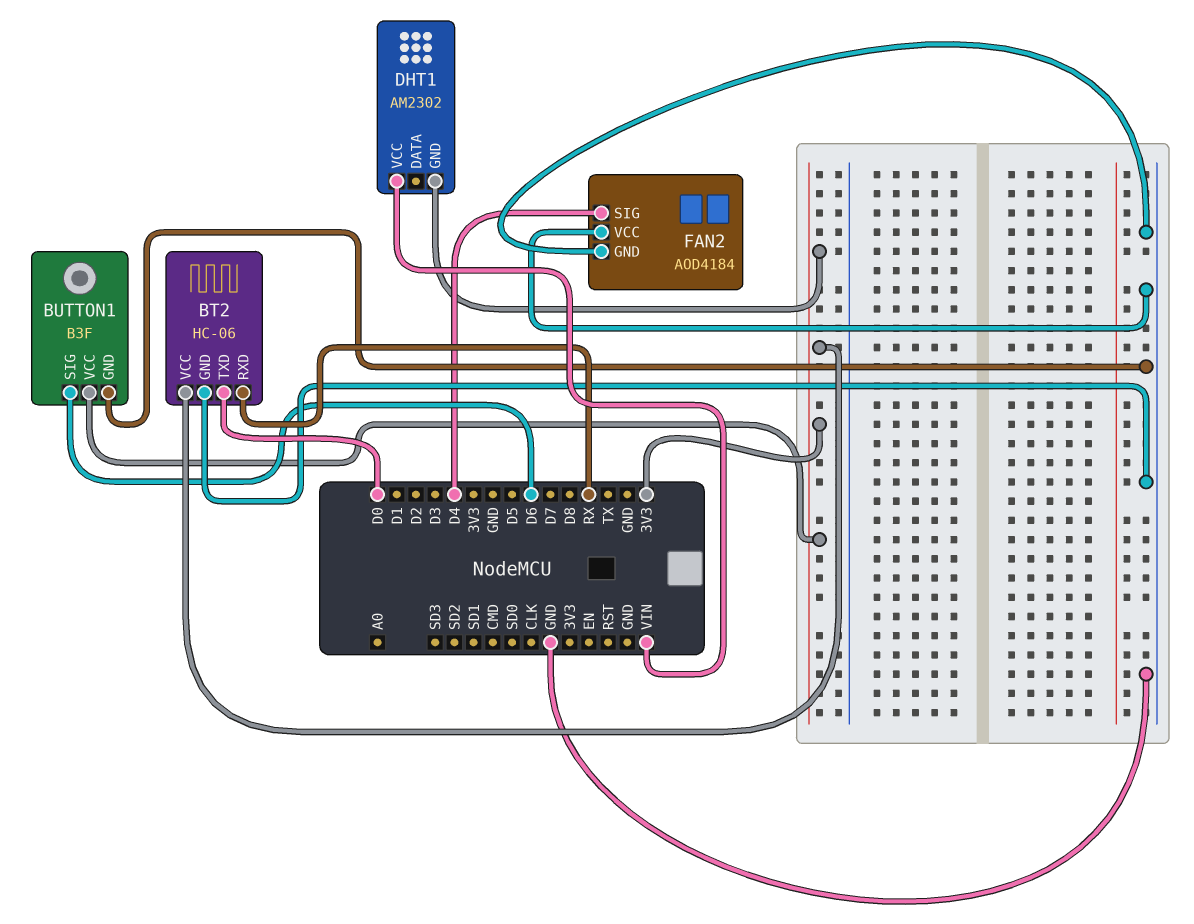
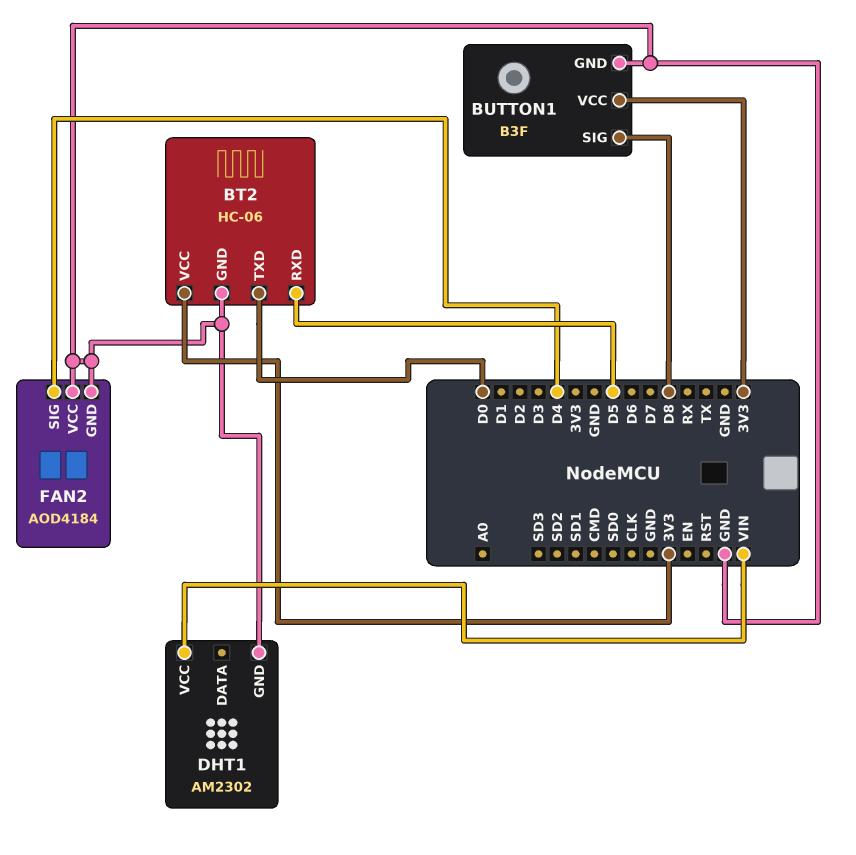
BT2 pin RXD: RX -> D5
BUTTON1 pin SIG: D6 -> D8
DHT1 pin GND: 3V3 -> GND

